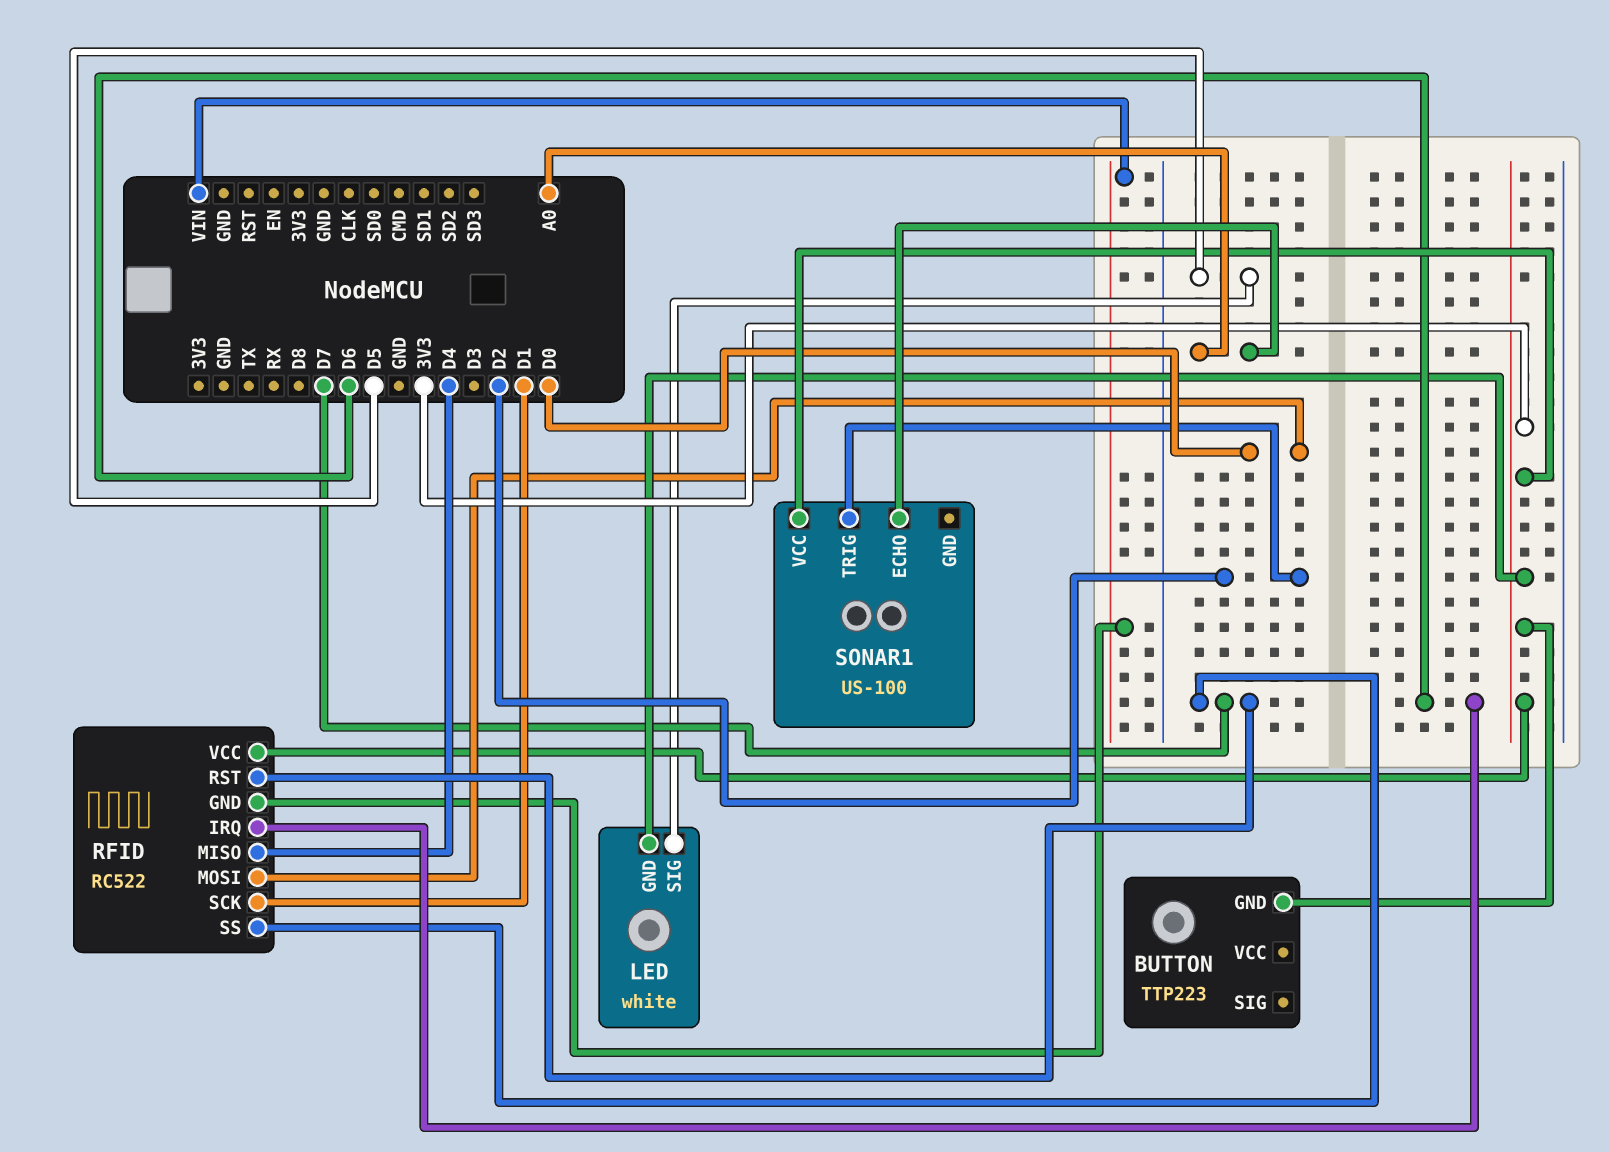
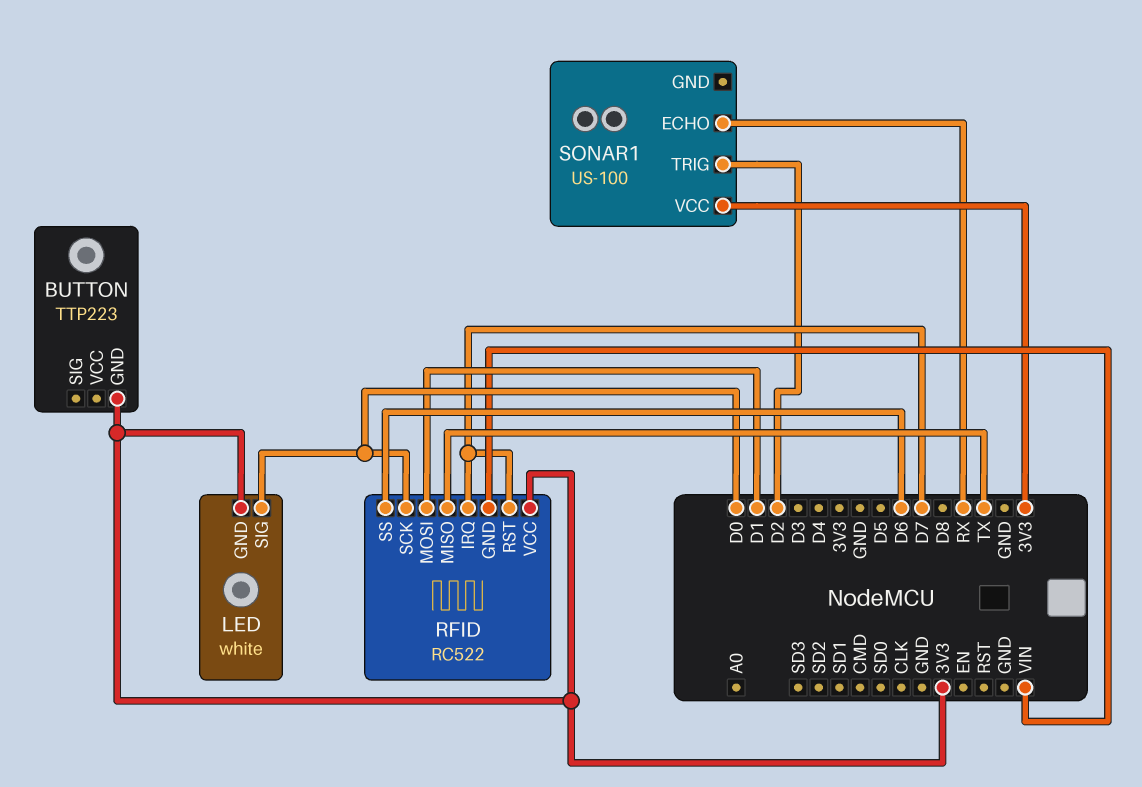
LED pin SIG: D5 -> D0
RFID pin IRQ: D6 -> D7
RFID pin MISO: D4 -> TX
RFID pin MOSI: D0 -> D1
RFID pin SCK: D1 -> D0
RFID pin SS: D7 -> D6
SONAR1 pin ECHO: A0 -> RX

